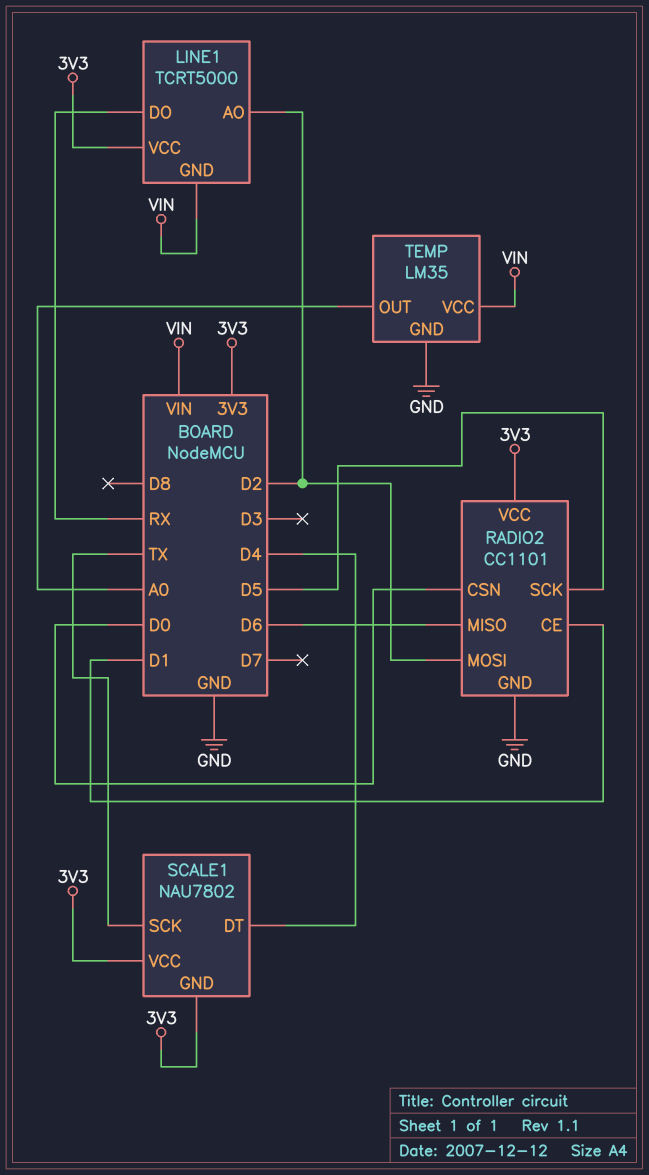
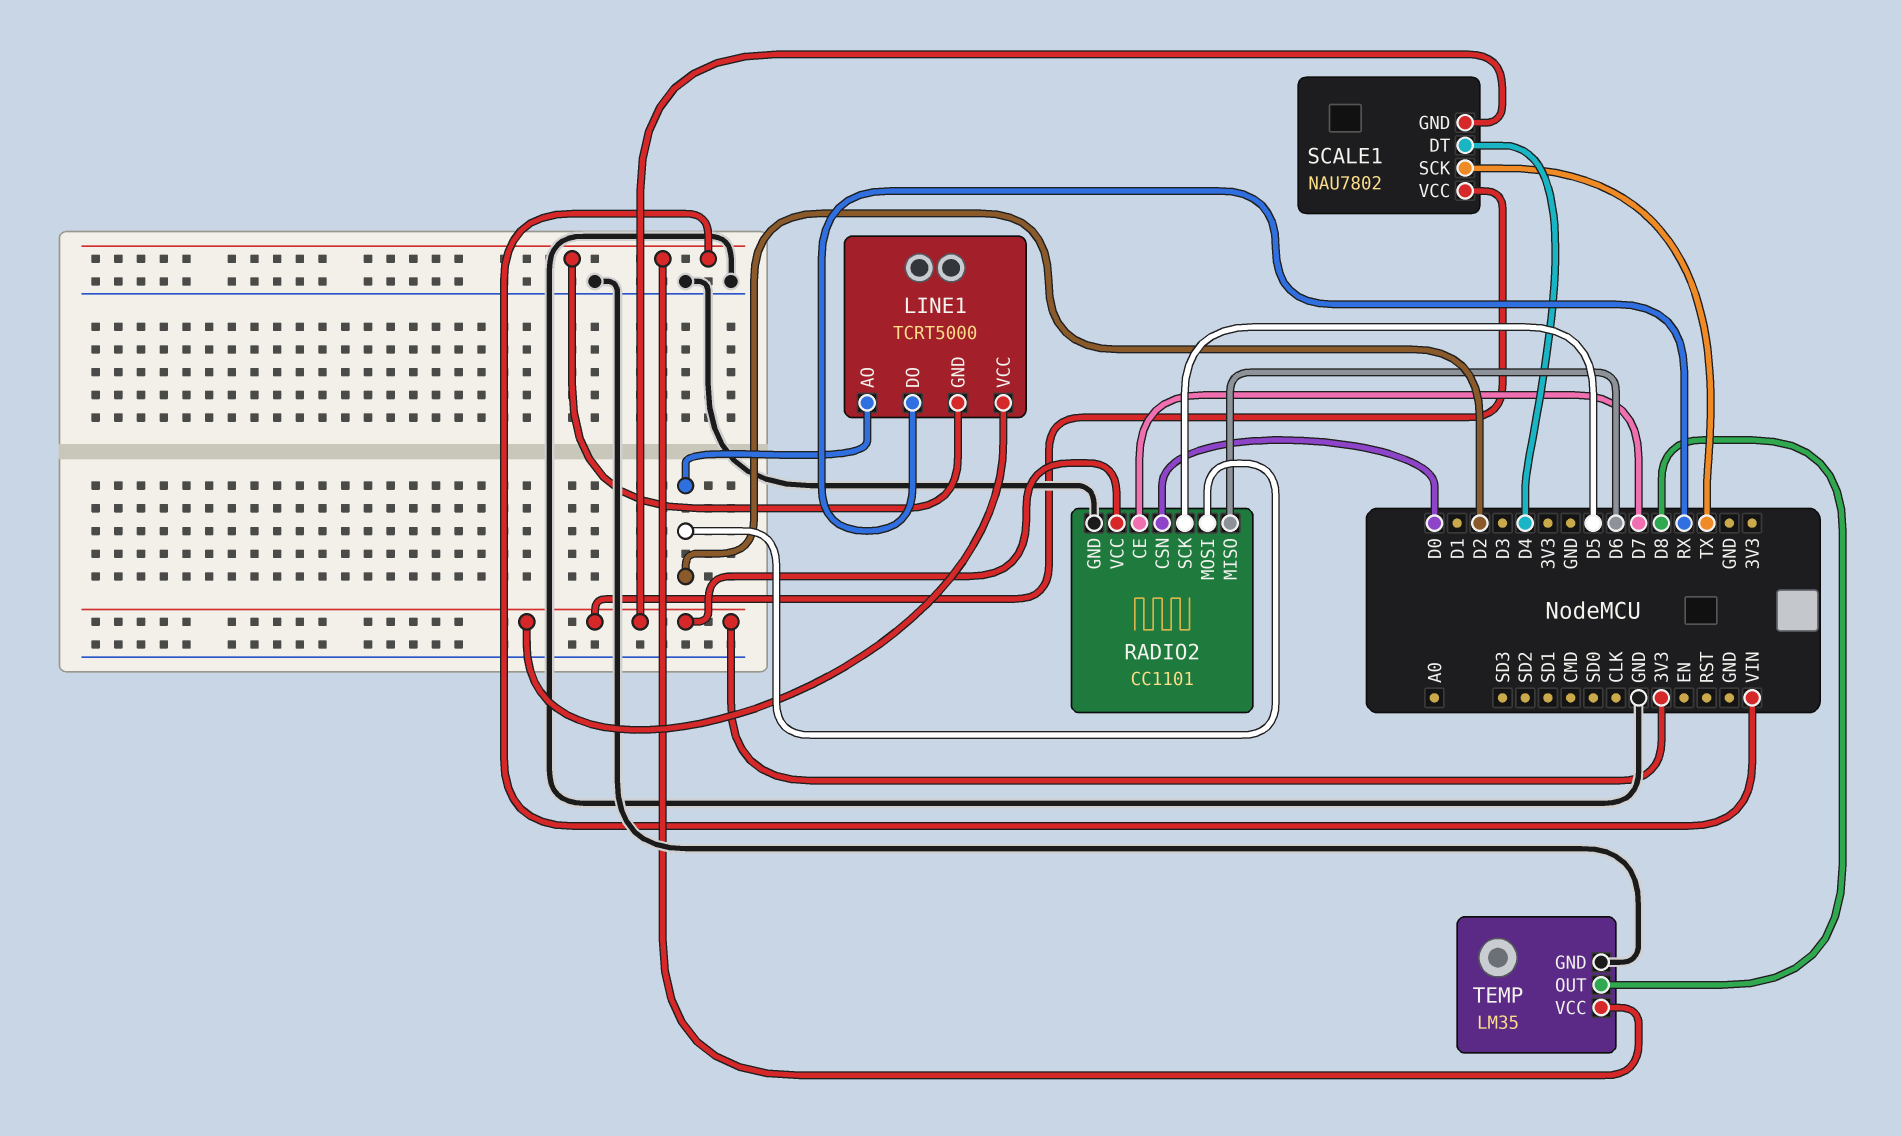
RADIO2 pin CE: D1 -> D7
TEMP pin OUT: A0 -> D8

